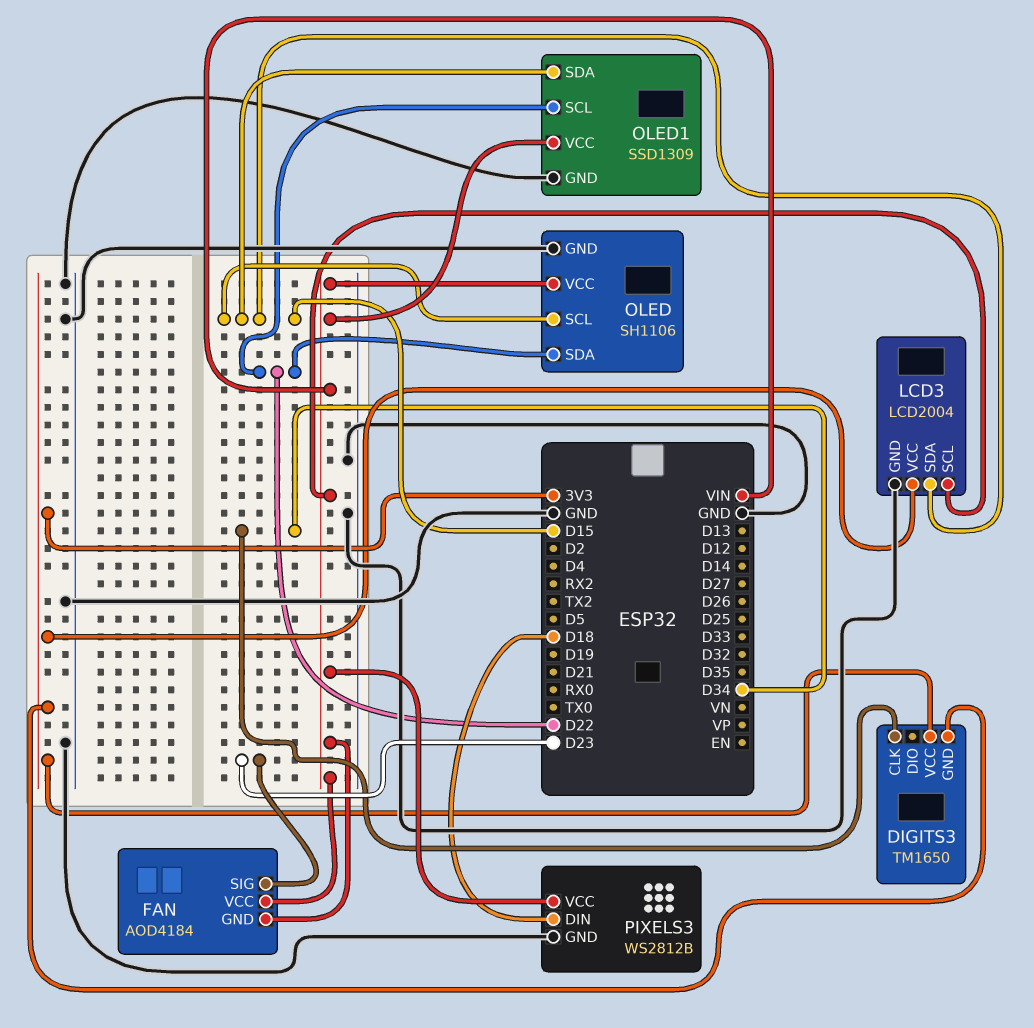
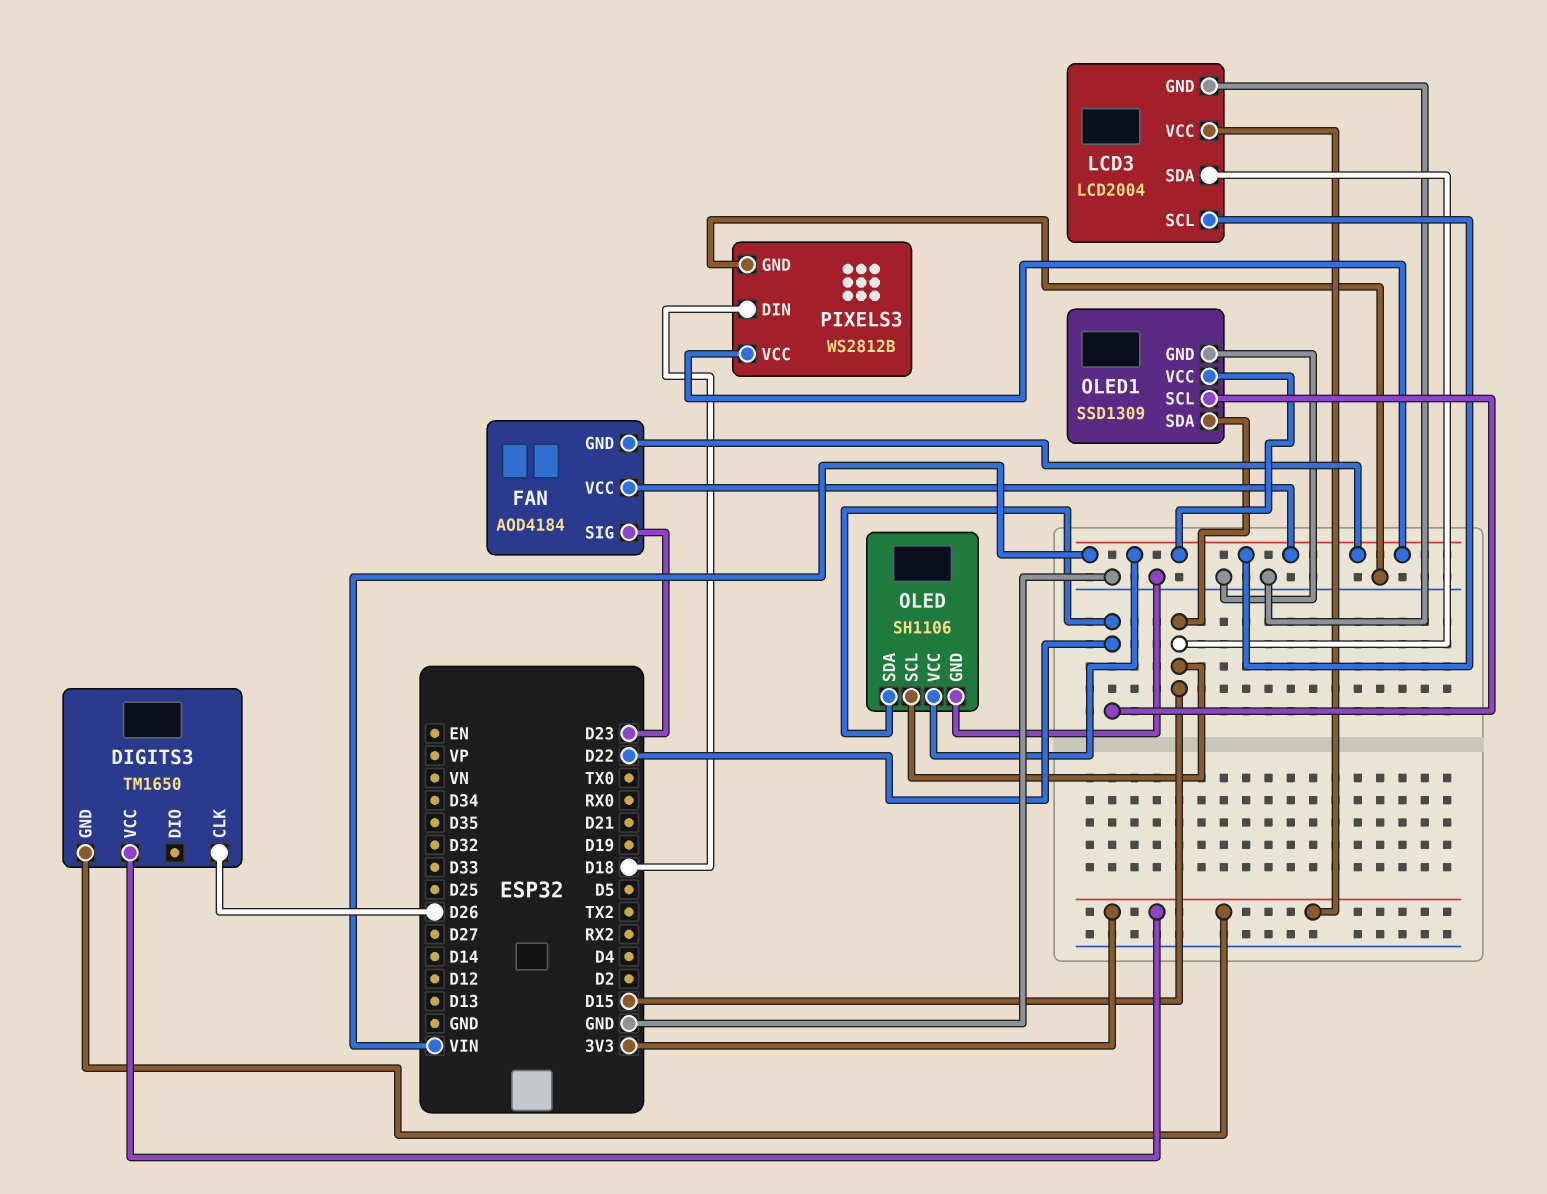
DIGITS3 pin CLK: D34 -> D26

